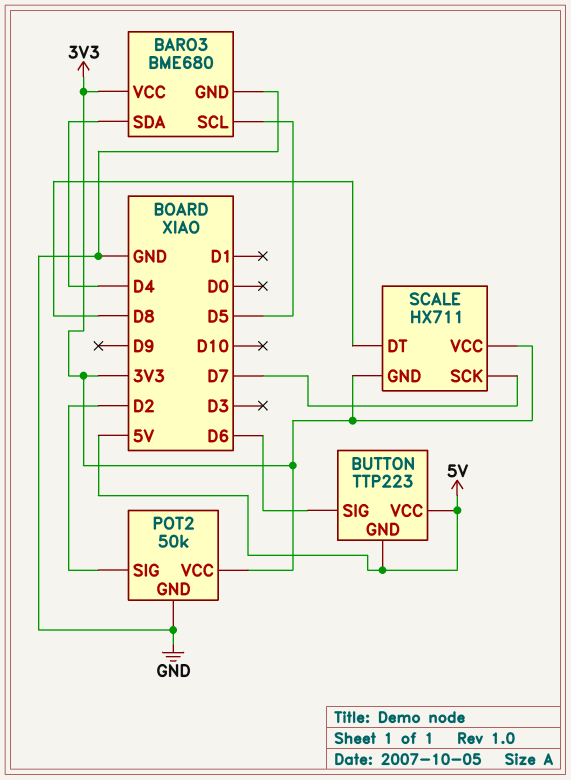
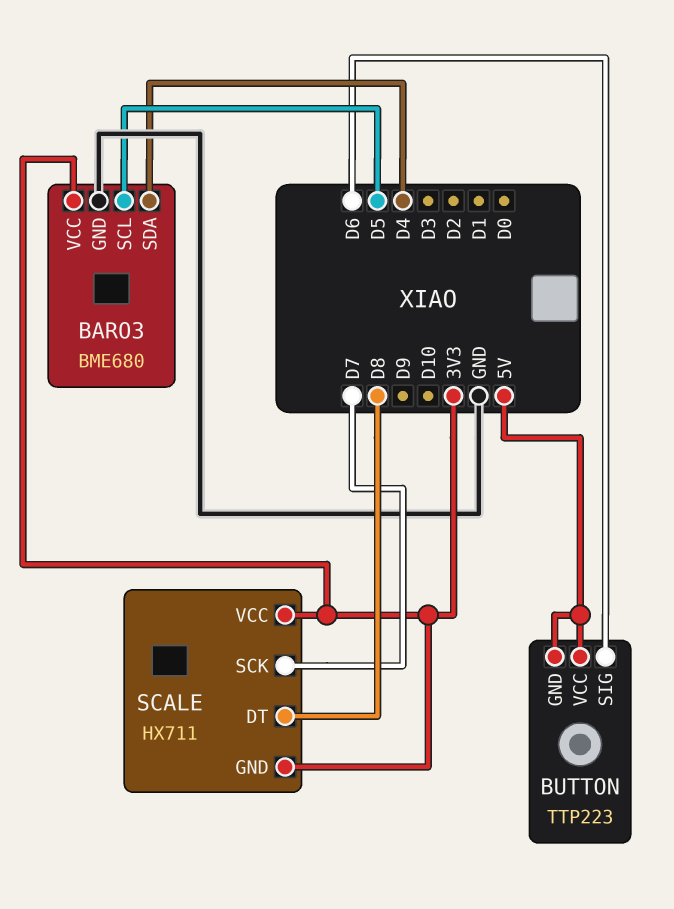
POT2: 50k -> none
POT2 pin GND: GND -> none
POT2 pin SIG: D2 -> none
POT2 pin VCC: 3V3 -> none

